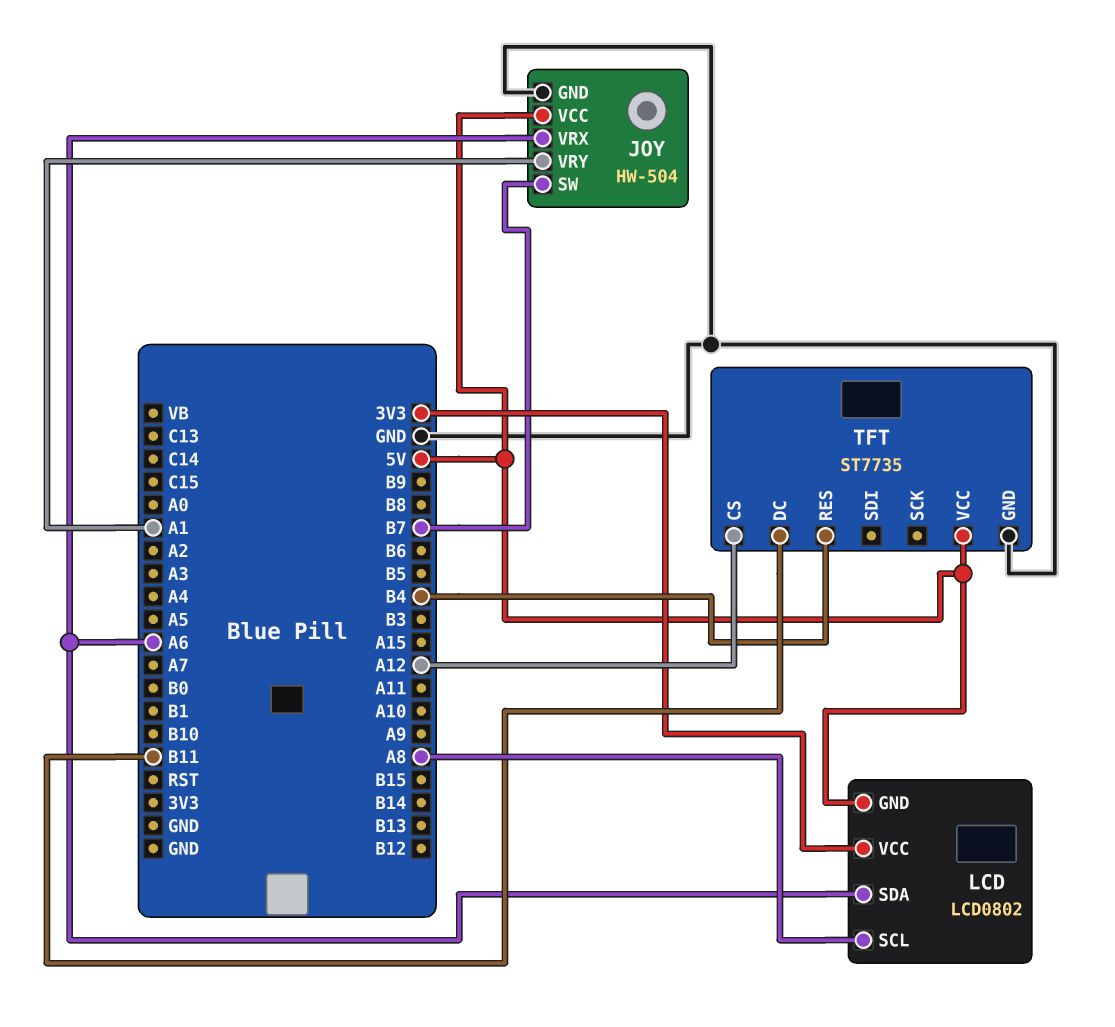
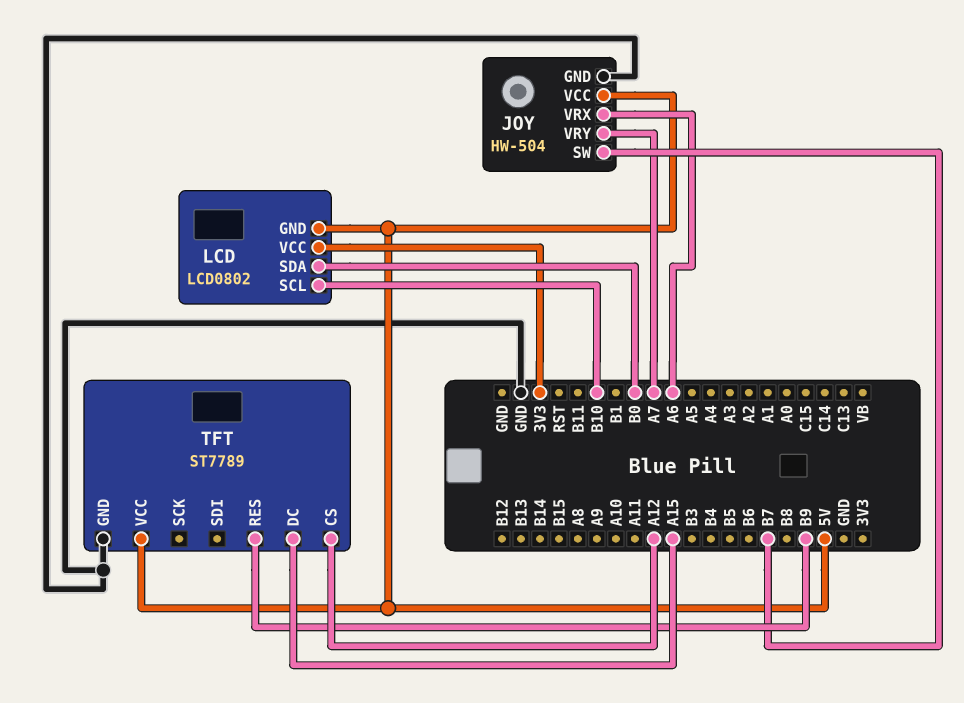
JOY pin VRY: A1 -> A7
LCD pin SCL: A8 -> B10
LCD pin SDA: A6 -> B0
TFT: ST7735 -> ST7789
TFT pin DC: B11 -> A15
TFT pin RES: B4 -> B9

